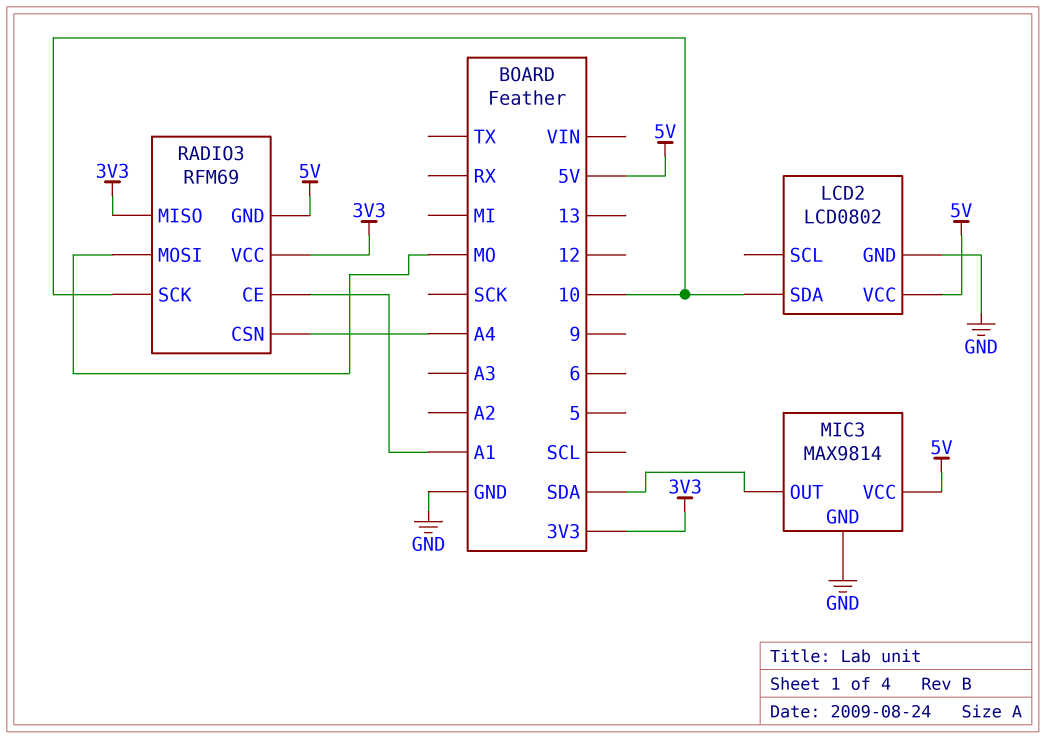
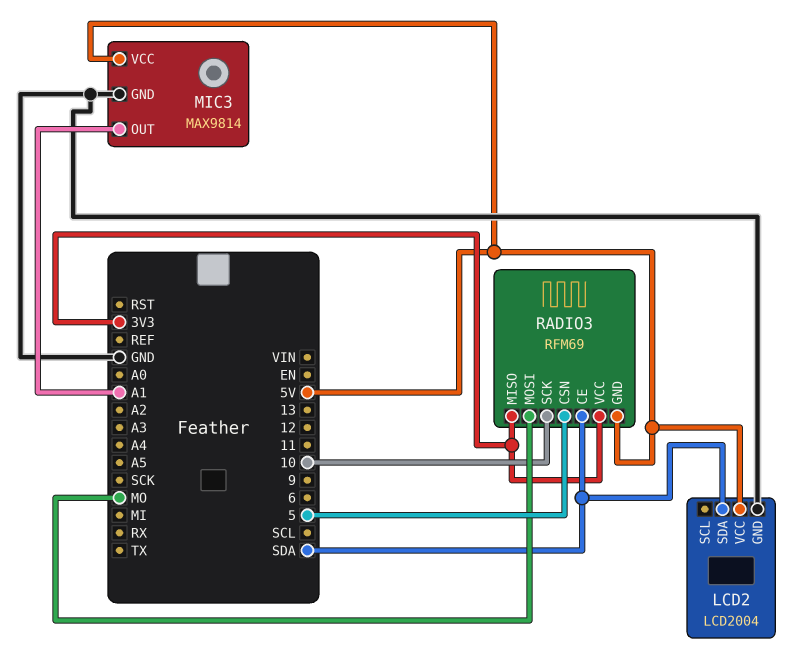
LCD2: LCD0802 -> LCD2004
LCD2 pin SDA: 10 -> SDA
MIC3 pin OUT: SDA -> A1
RADIO3 pin CE: A1 -> SDA
RADIO3 pin CSN: A4 -> 5

